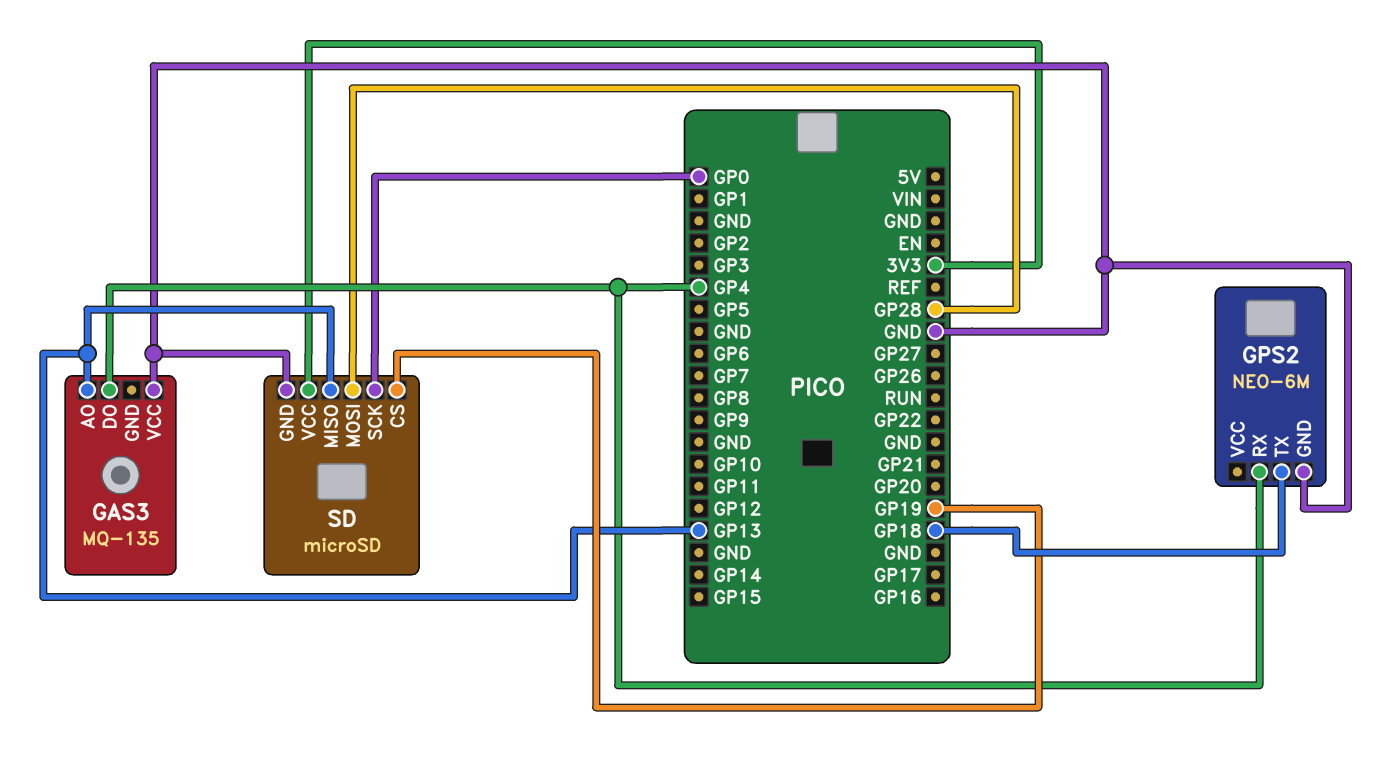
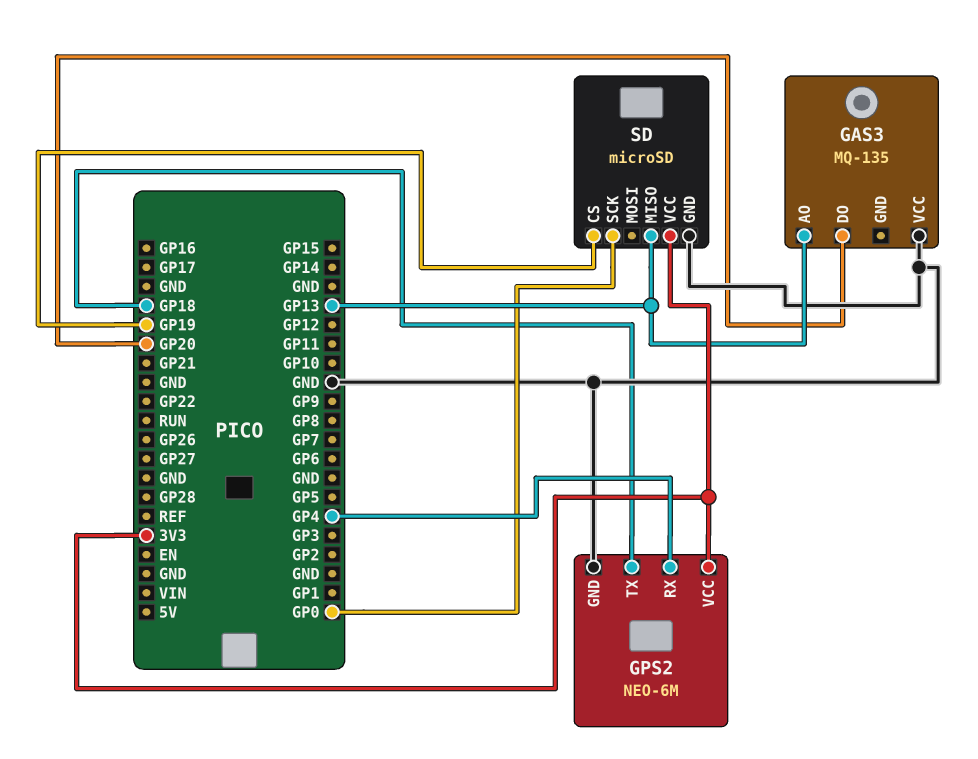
GAS3 pin DO: GP4 -> GP20
GPS2 pin VCC: none -> 3V3
SD pin MOSI: GP28 -> none

